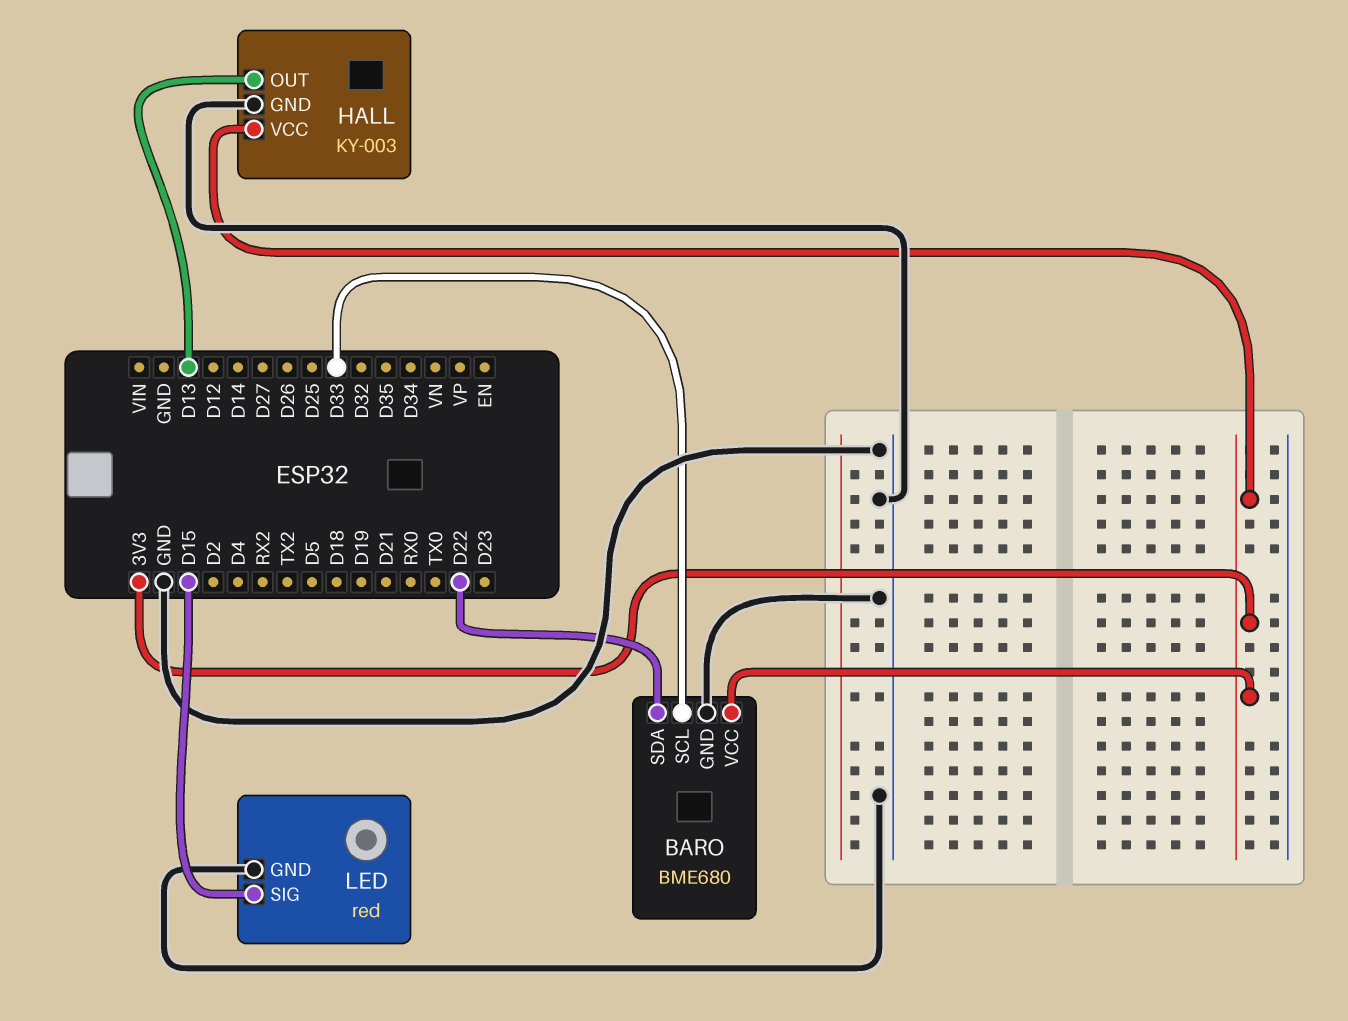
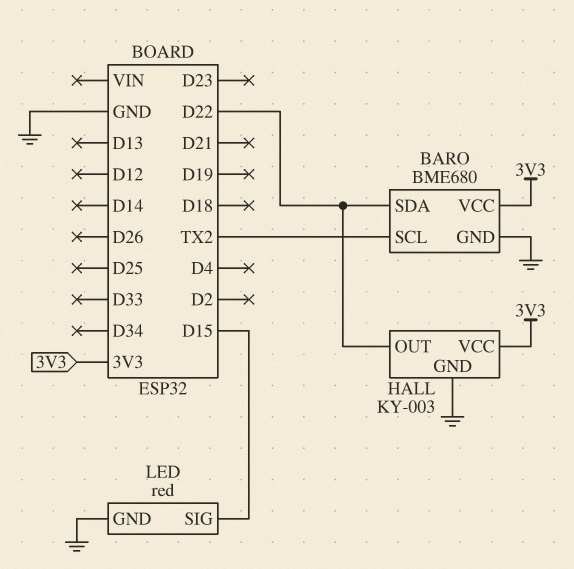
BARO pin SCL: D33 -> TX2
HALL pin OUT: D13 -> D22

